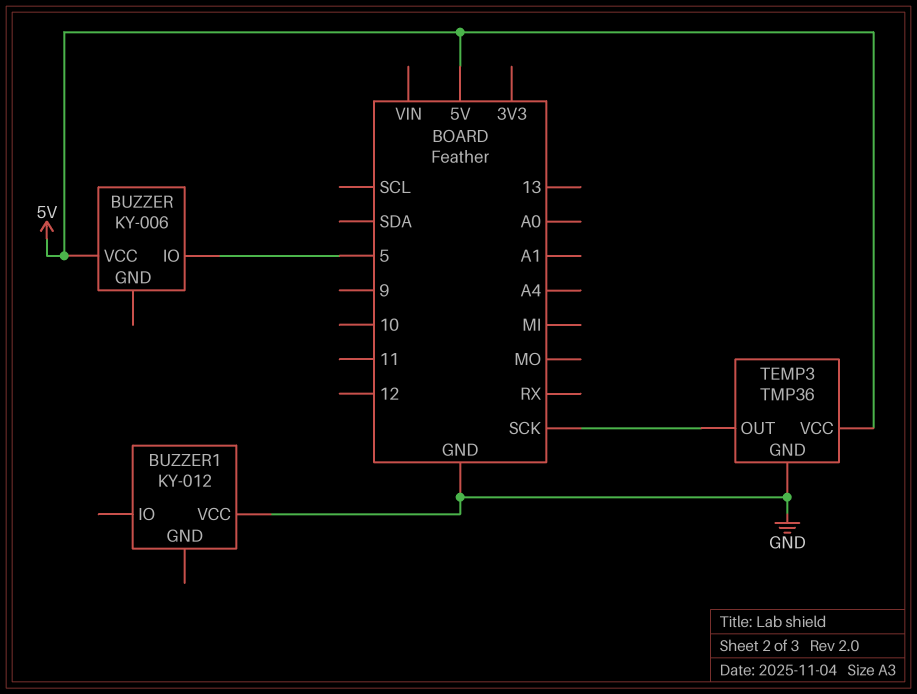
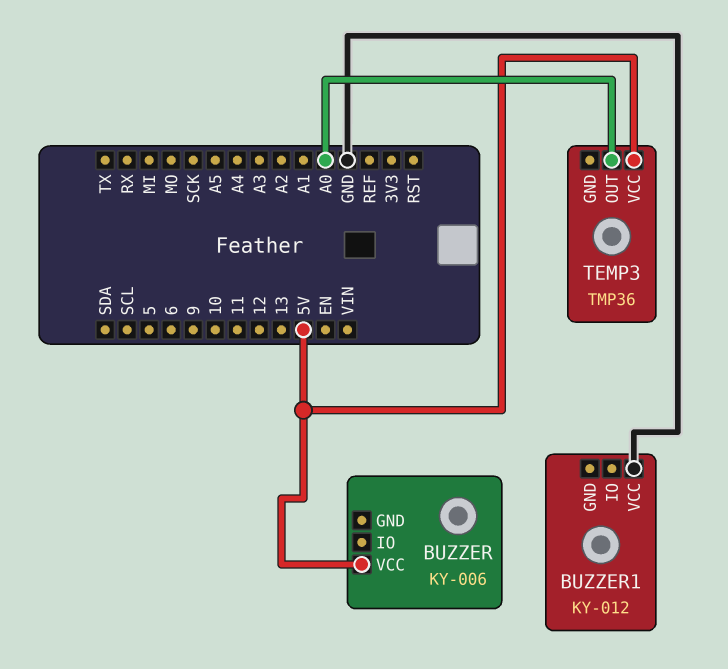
BUZZER pin IO: 5 -> none
TEMP3 pin GND: GND -> none
TEMP3 pin OUT: SCK -> A0

